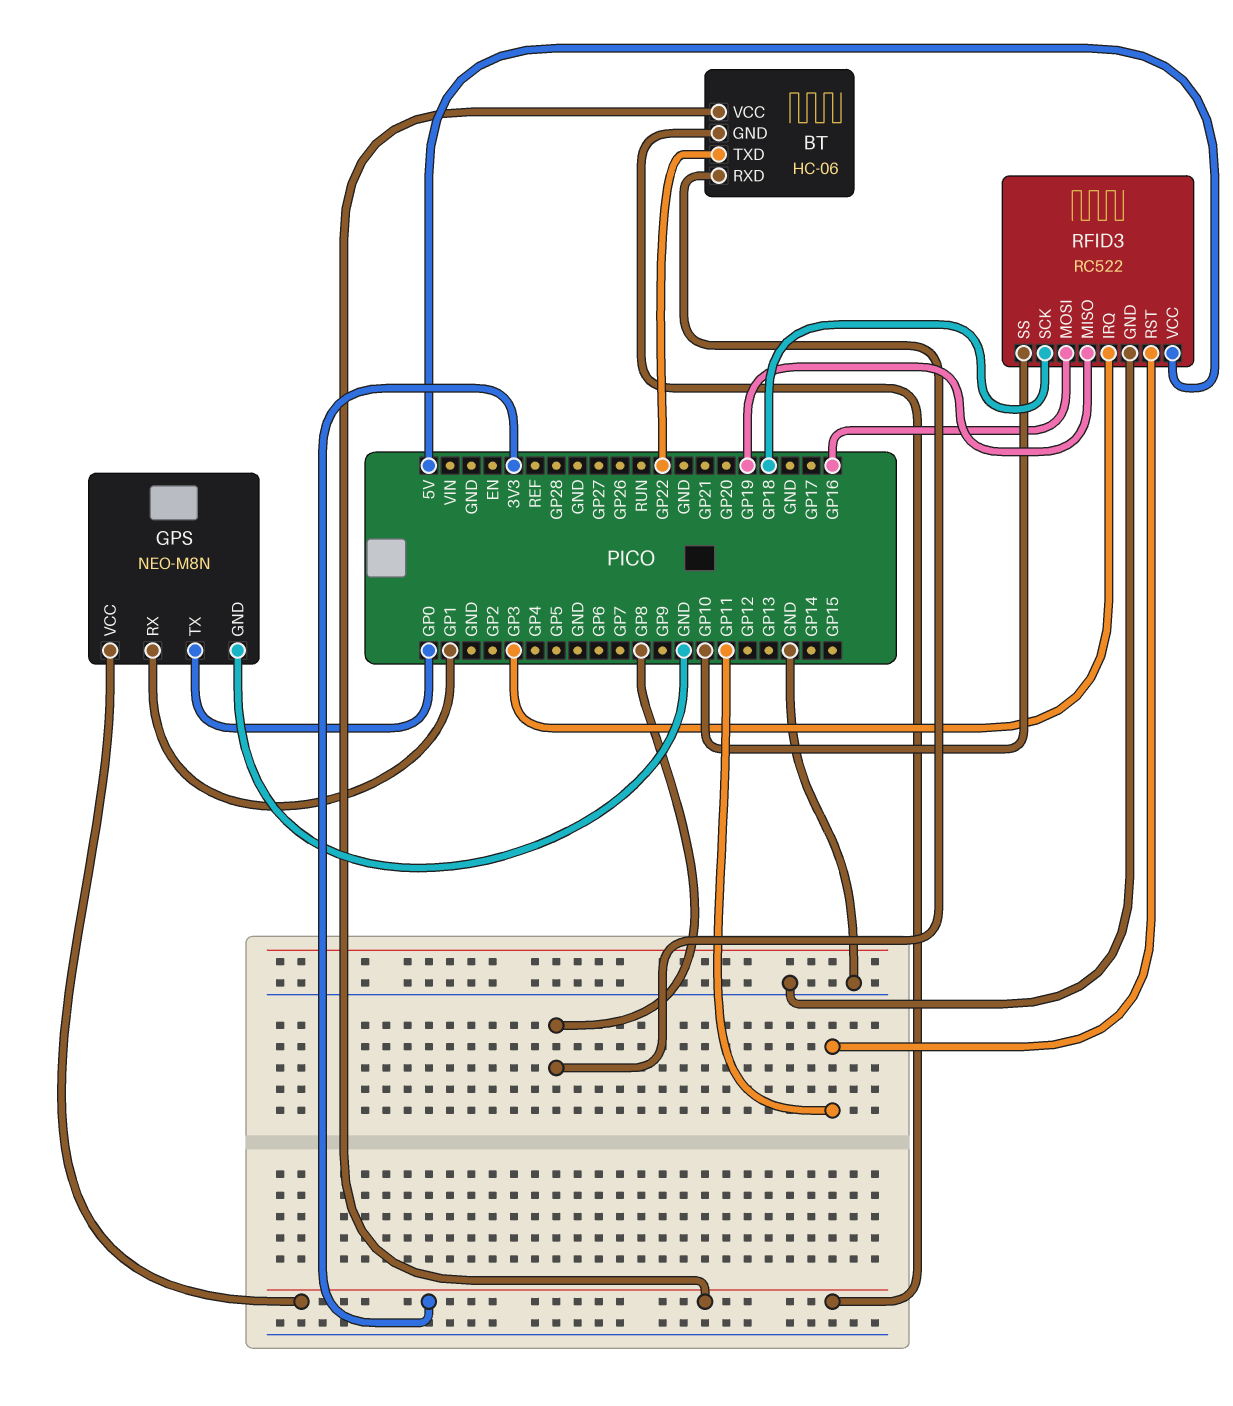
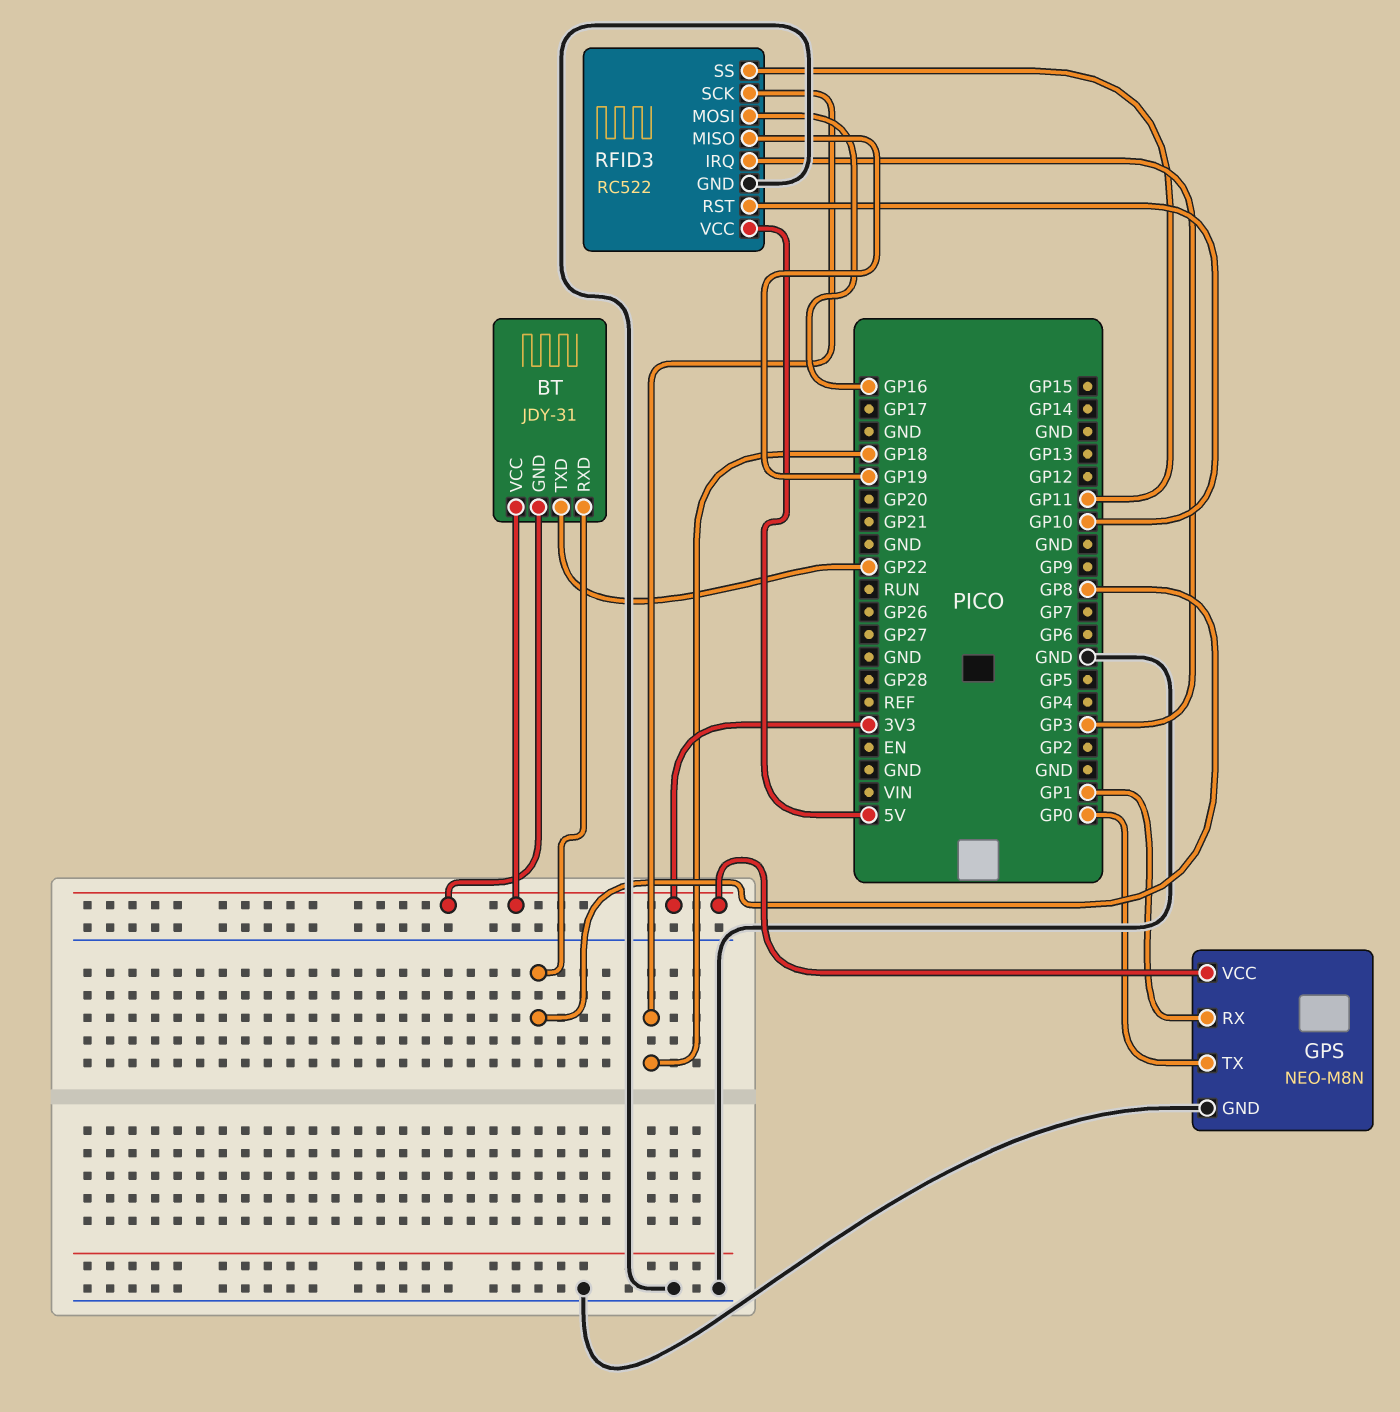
BT: HC-06 -> JDY-31
RFID3 pin RST: GP11 -> GP10
RFID3 pin SS: GP10 -> GP11

